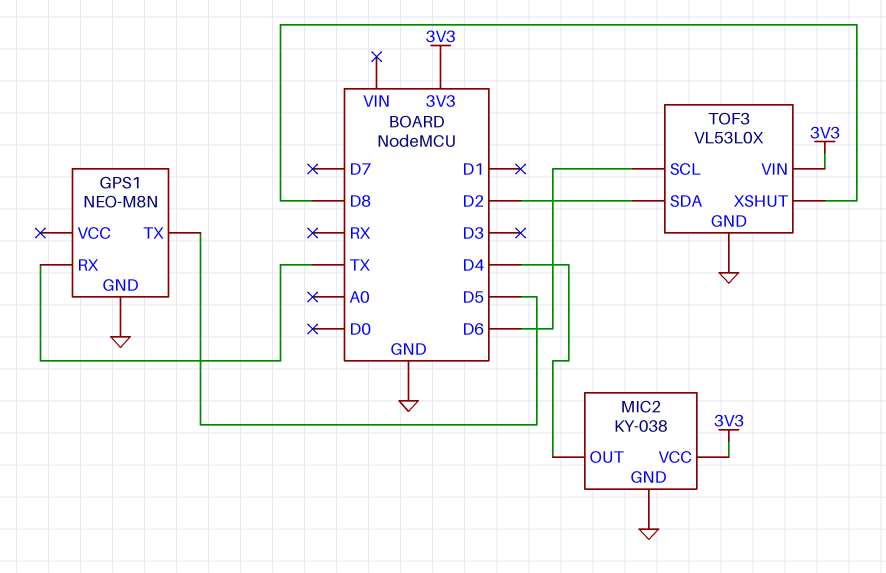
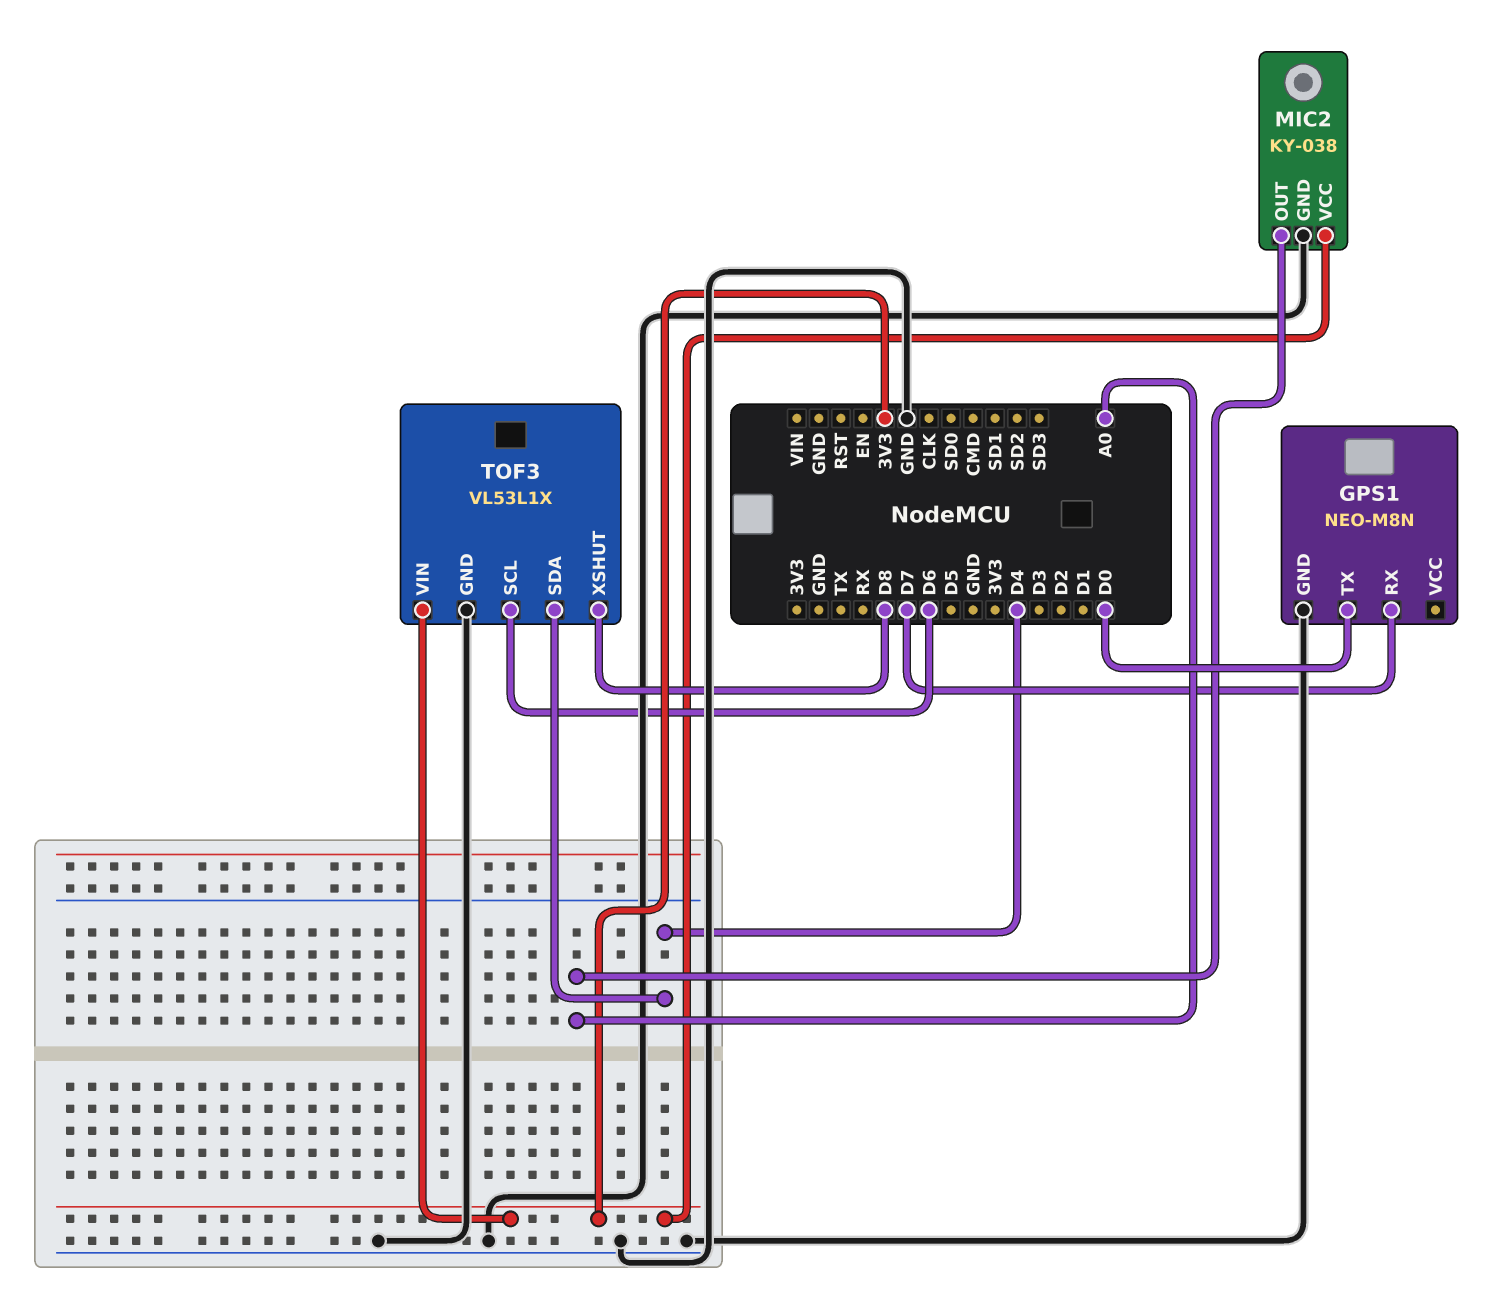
GPS1 pin RX: TX -> D7
GPS1 pin TX: D5 -> D0
MIC2 pin OUT: D4 -> A0
TOF3: VL53L0X -> VL53L1X
TOF3 pin SDA: D2 -> D4

